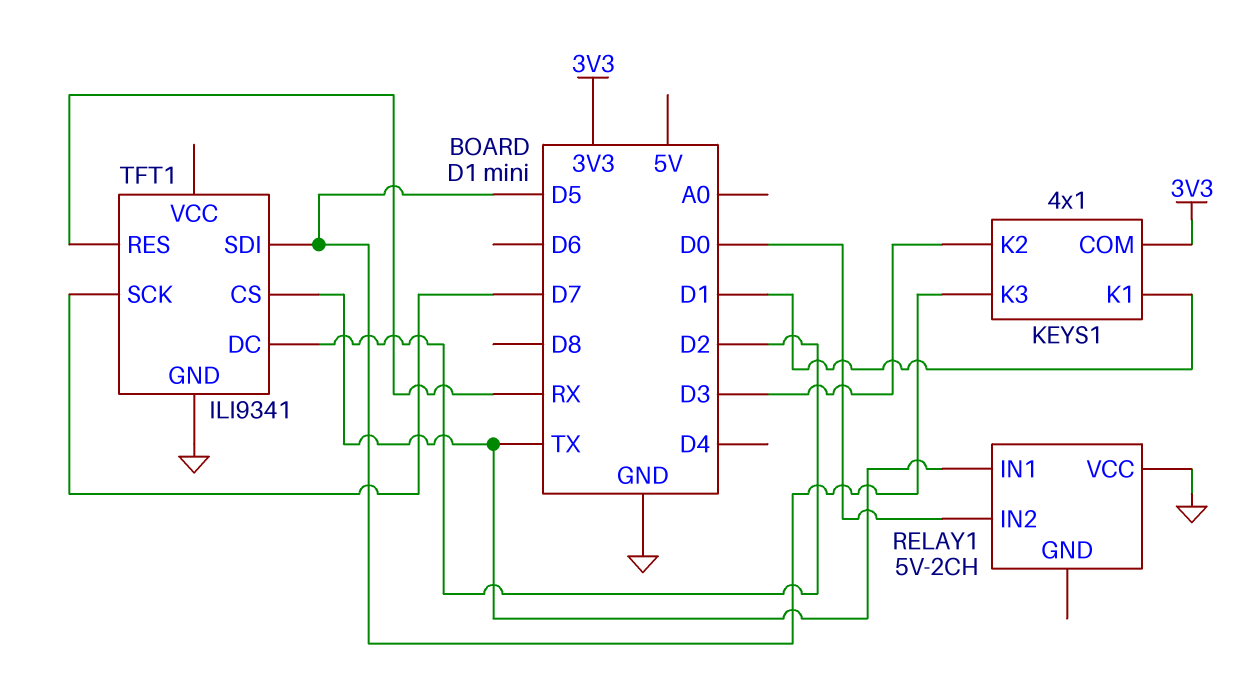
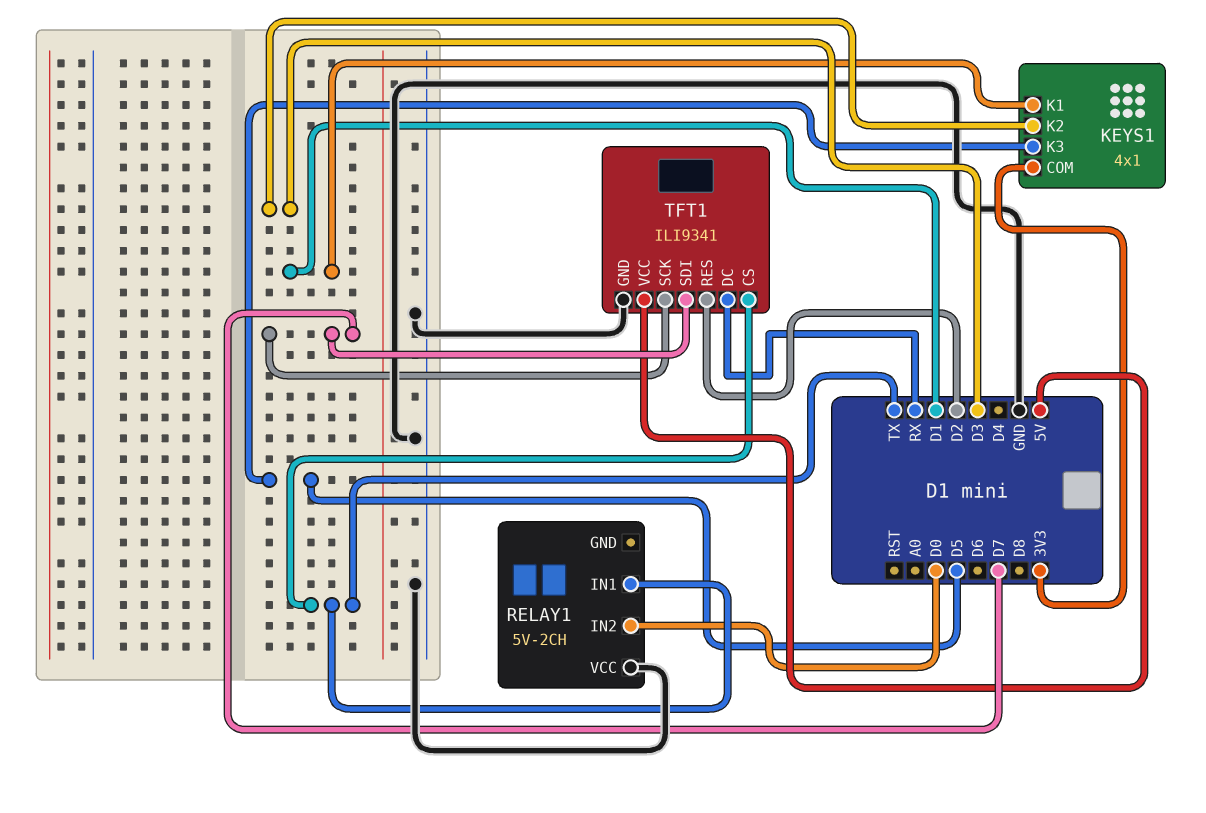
TFT1 pin DC: D2 -> RX
TFT1 pin RES: RX -> D2
TFT1 pin SDI: D5 -> D7
TFT1 pin VCC: none -> 5V

